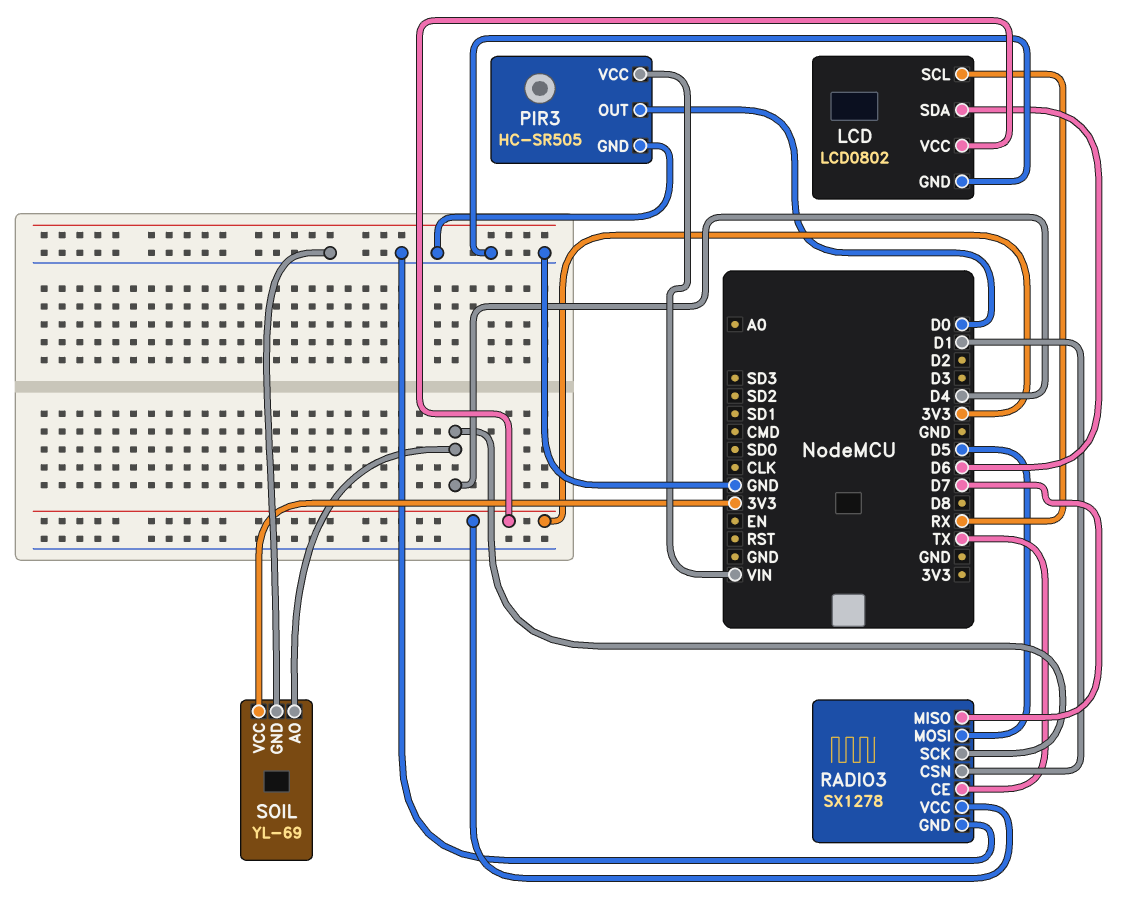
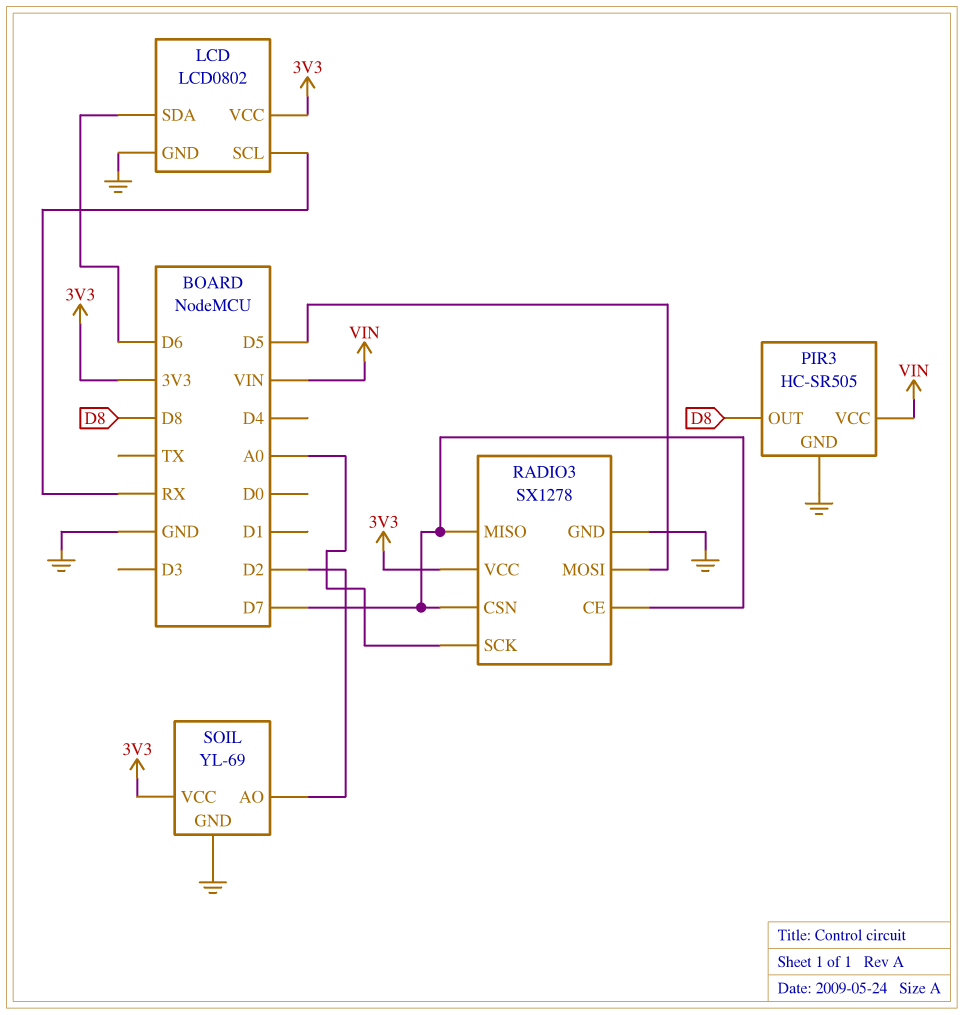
PIR3 pin OUT: D0 -> D8
RADIO3 pin CE: TX -> D7
RADIO3 pin CSN: D1 -> D7
RADIO3 pin SCK: D4 -> A0
SOIL pin AO: D4 -> D2

